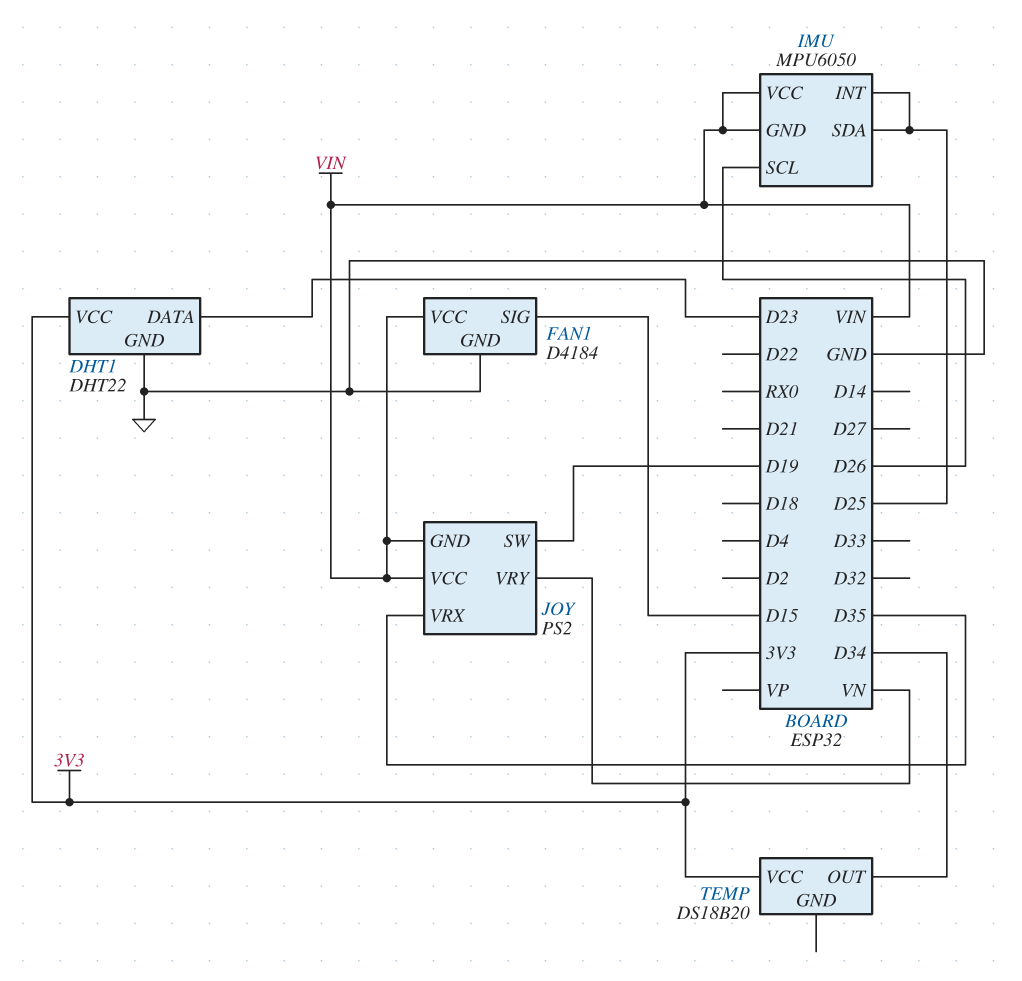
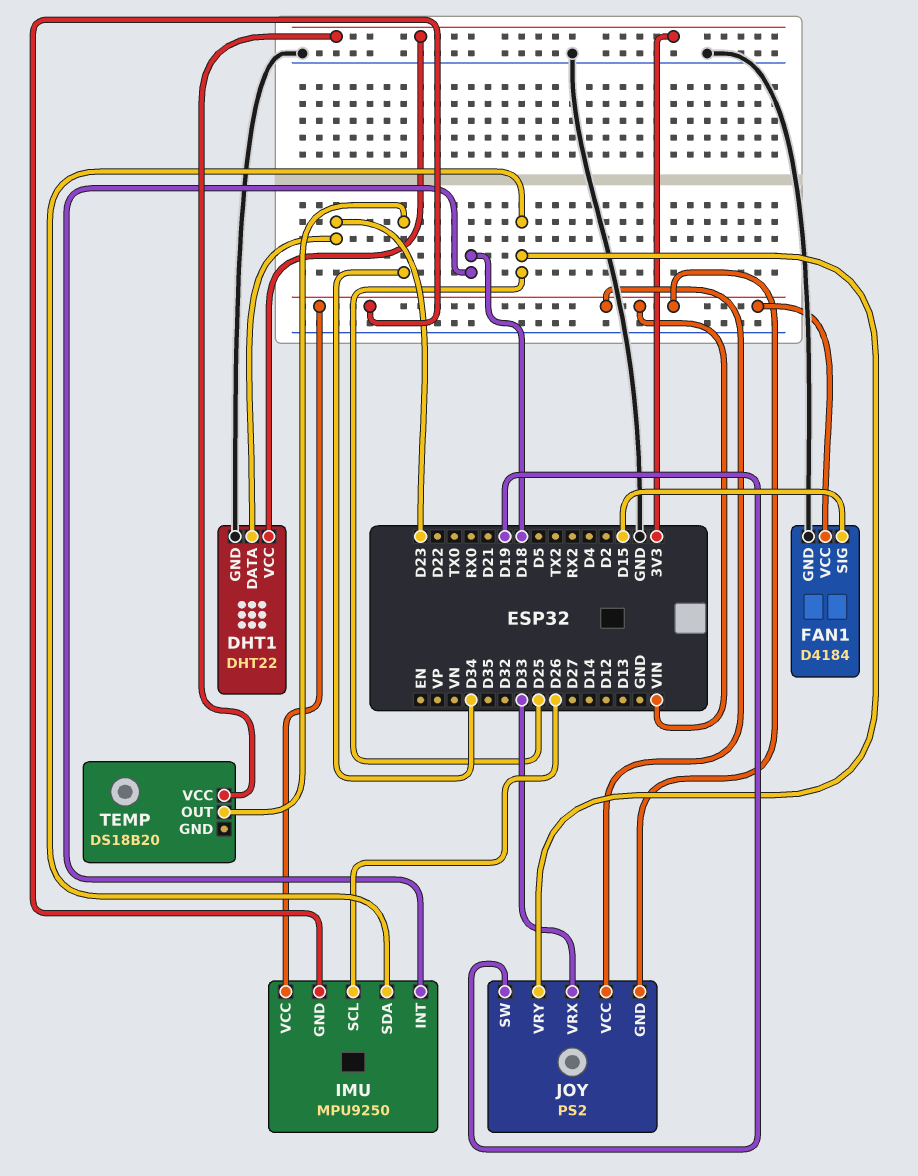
IMU: MPU6050 -> MPU9250
IMU pin INT: D25 -> D18
JOY pin VRX: D35 -> D33
JOY pin VRY: VN -> D25

